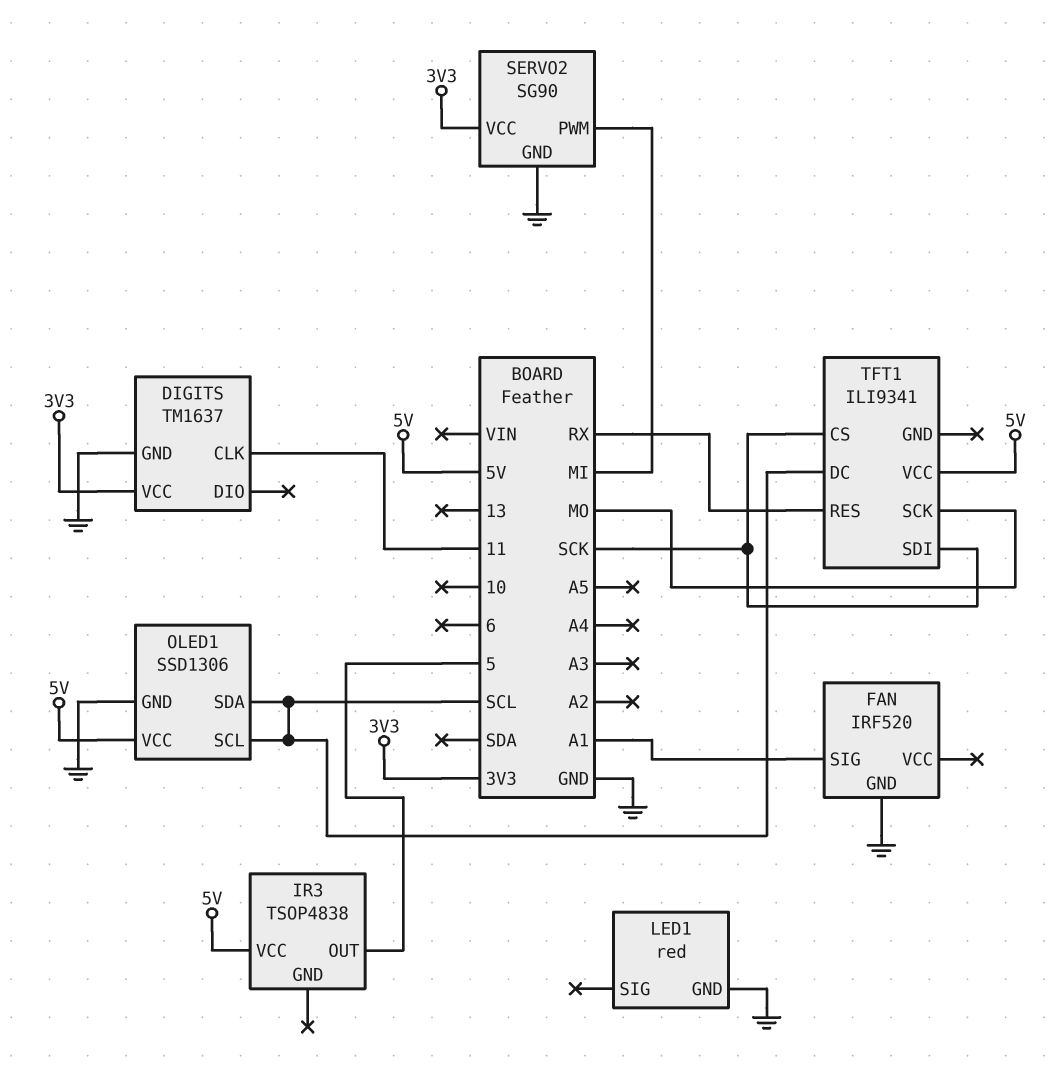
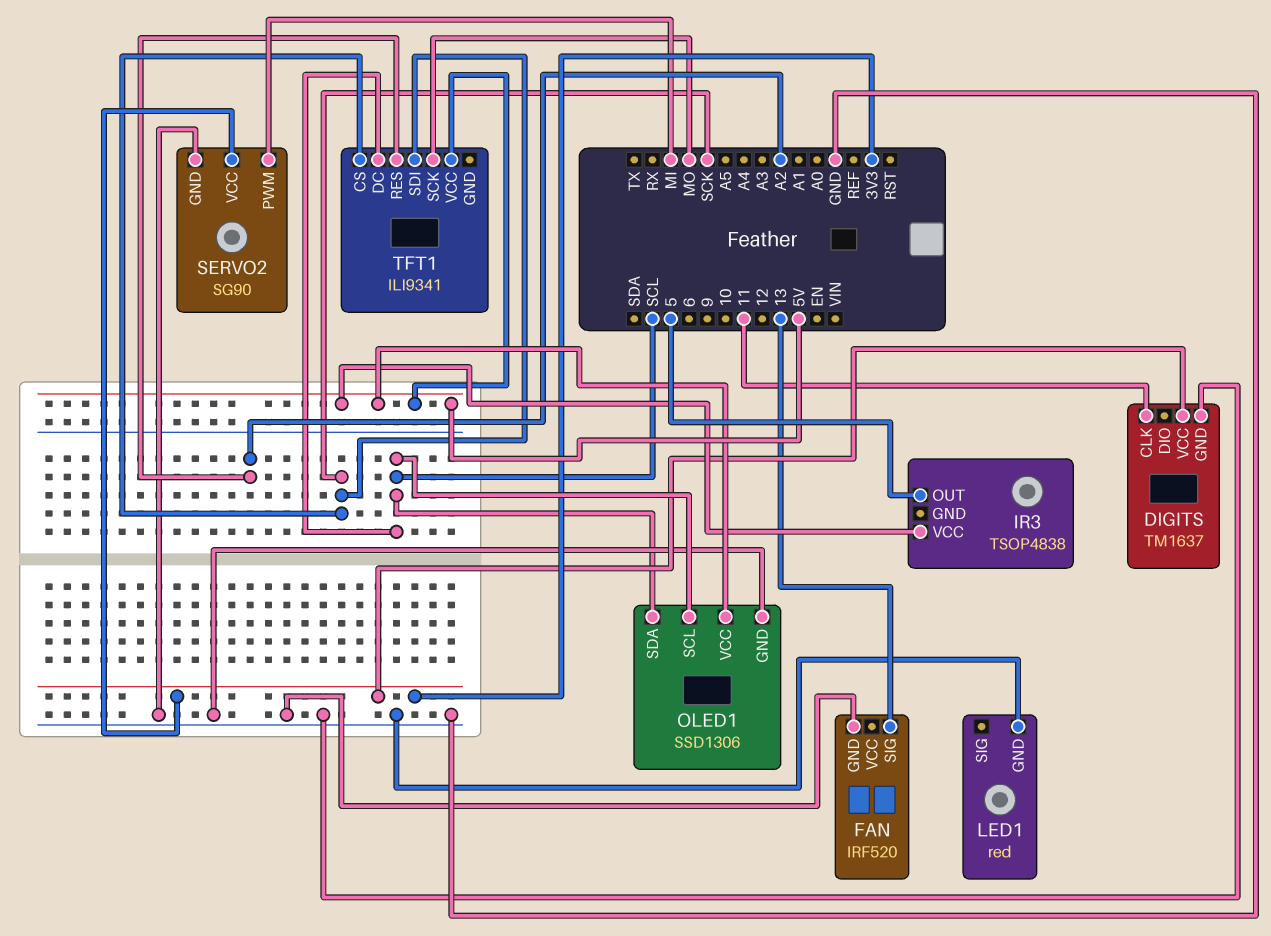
FAN pin SIG: A1 -> 13
TFT1 pin RES: RX -> A2

